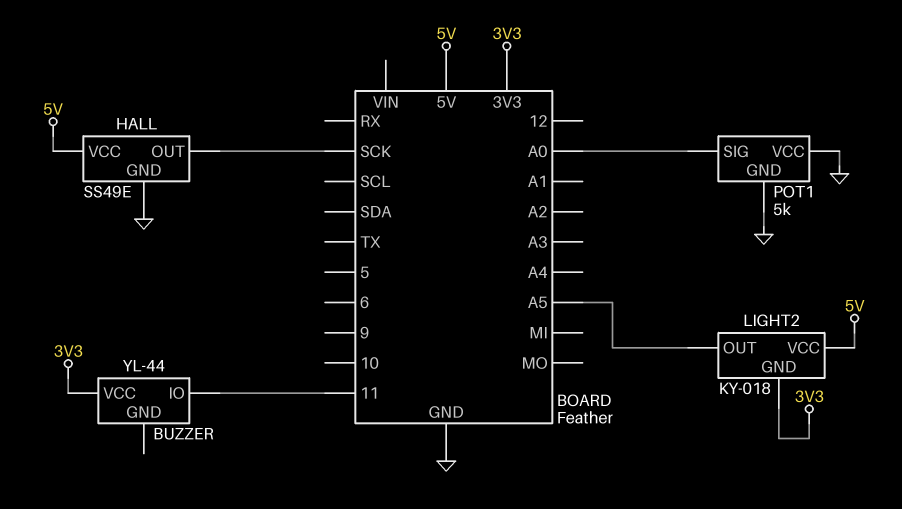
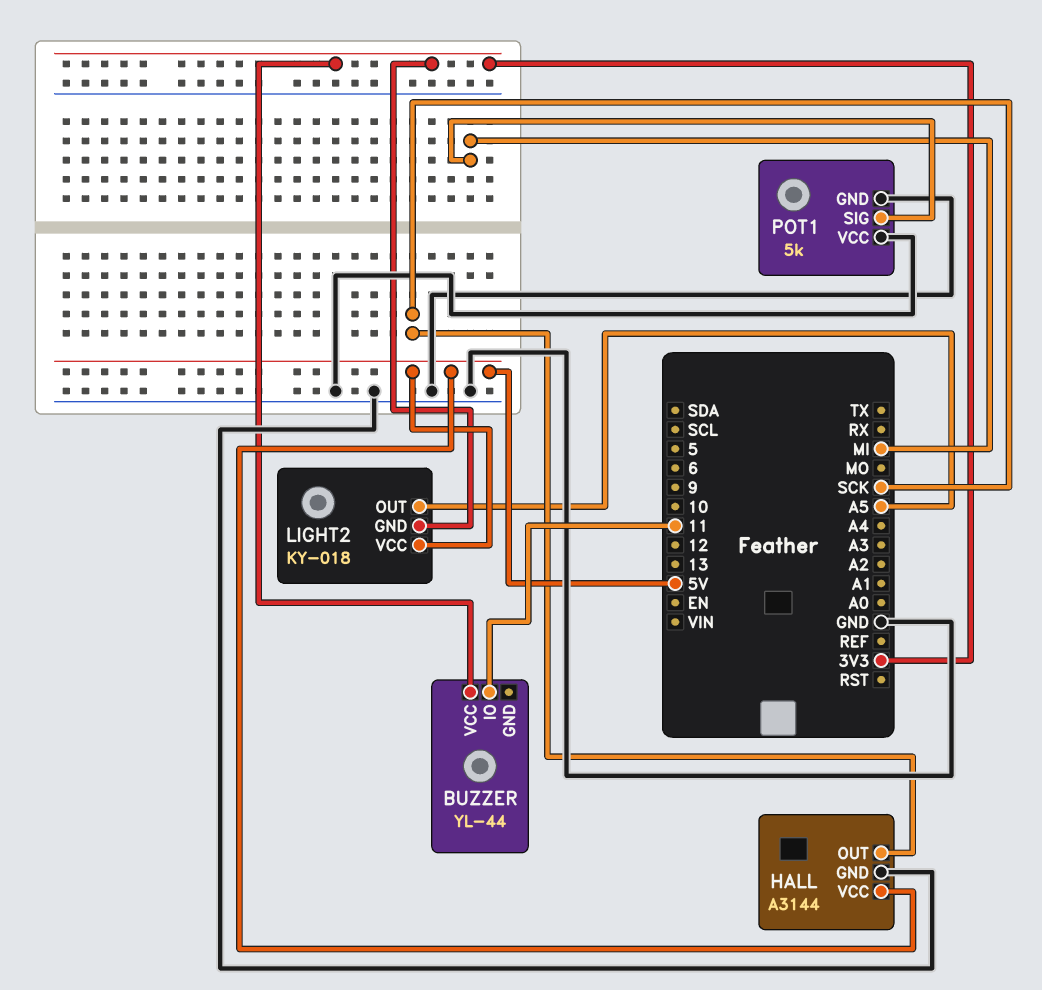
HALL: SS49E -> A3144
POT1 pin SIG: A0 -> MI

